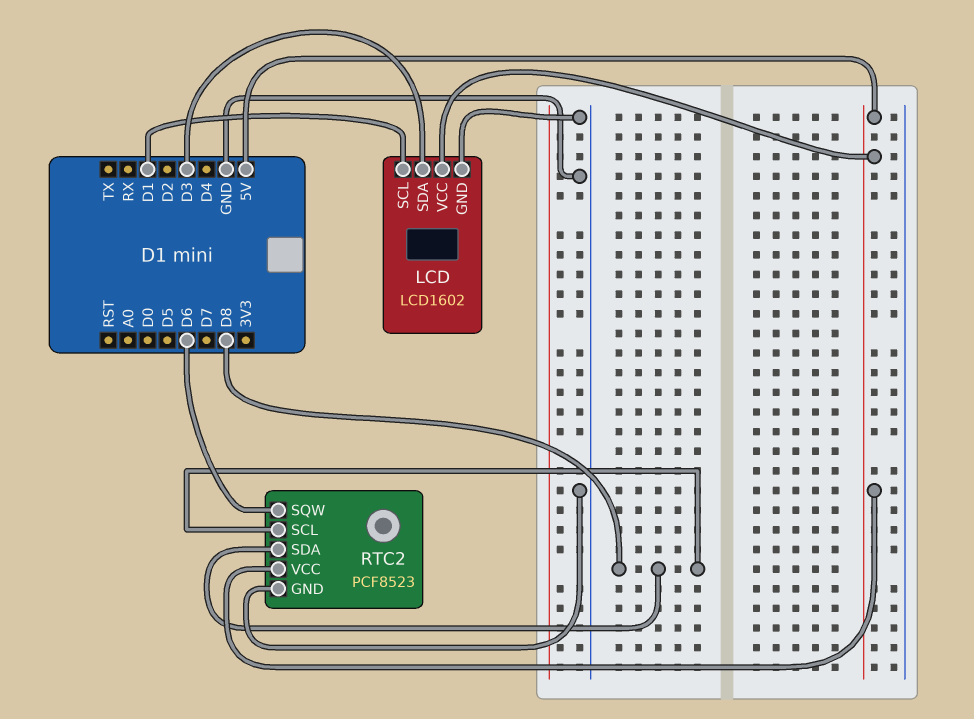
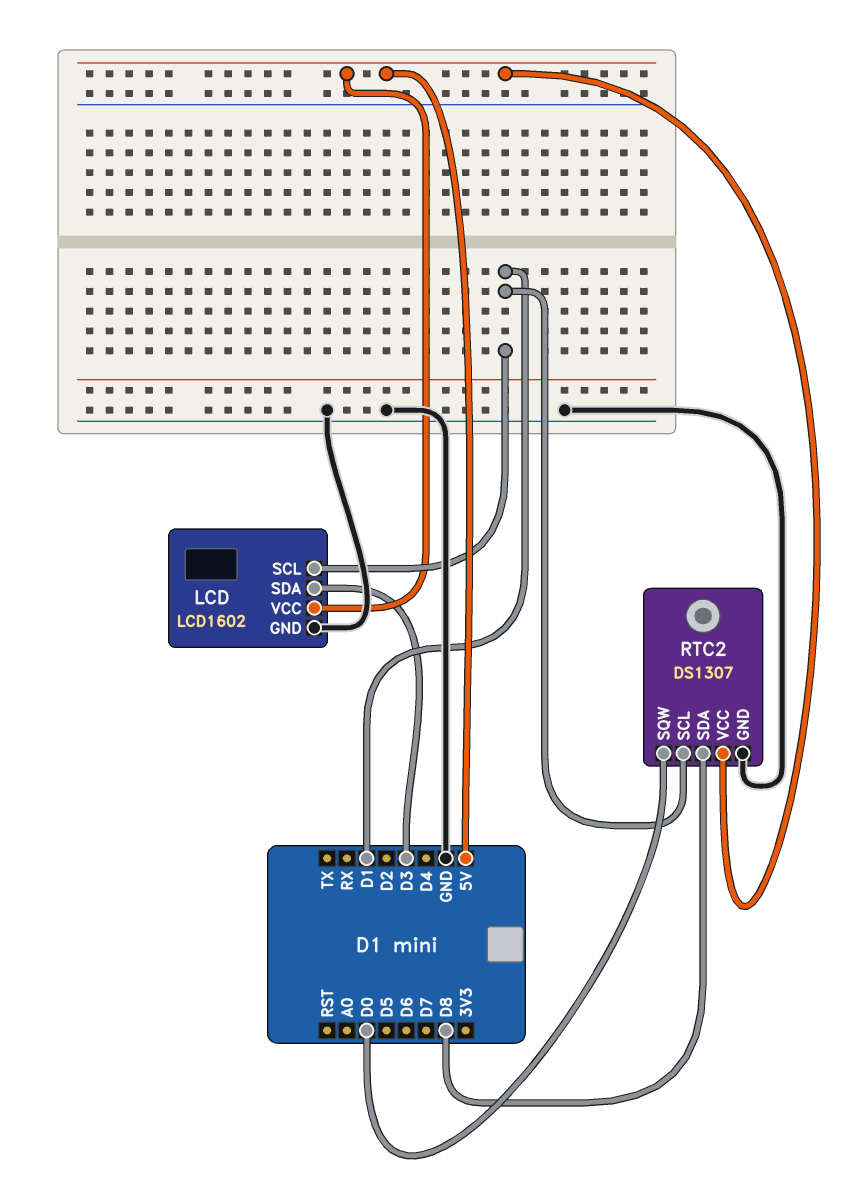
RTC2: PCF8523 -> DS1307
RTC2 pin SCL: D8 -> D1
RTC2 pin SQW: D6 -> D0

